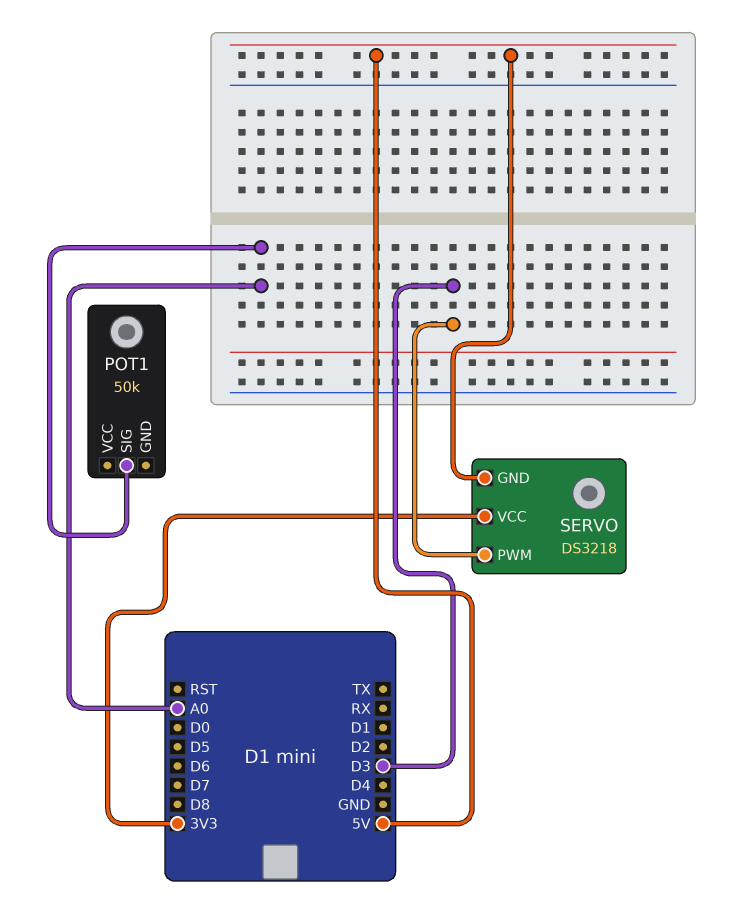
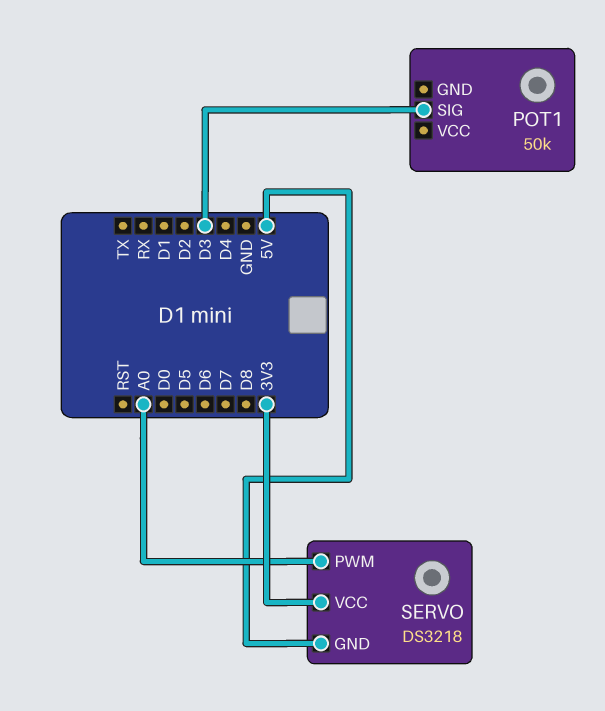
POT1 pin SIG: A0 -> D3
SERVO pin PWM: D3 -> A0

